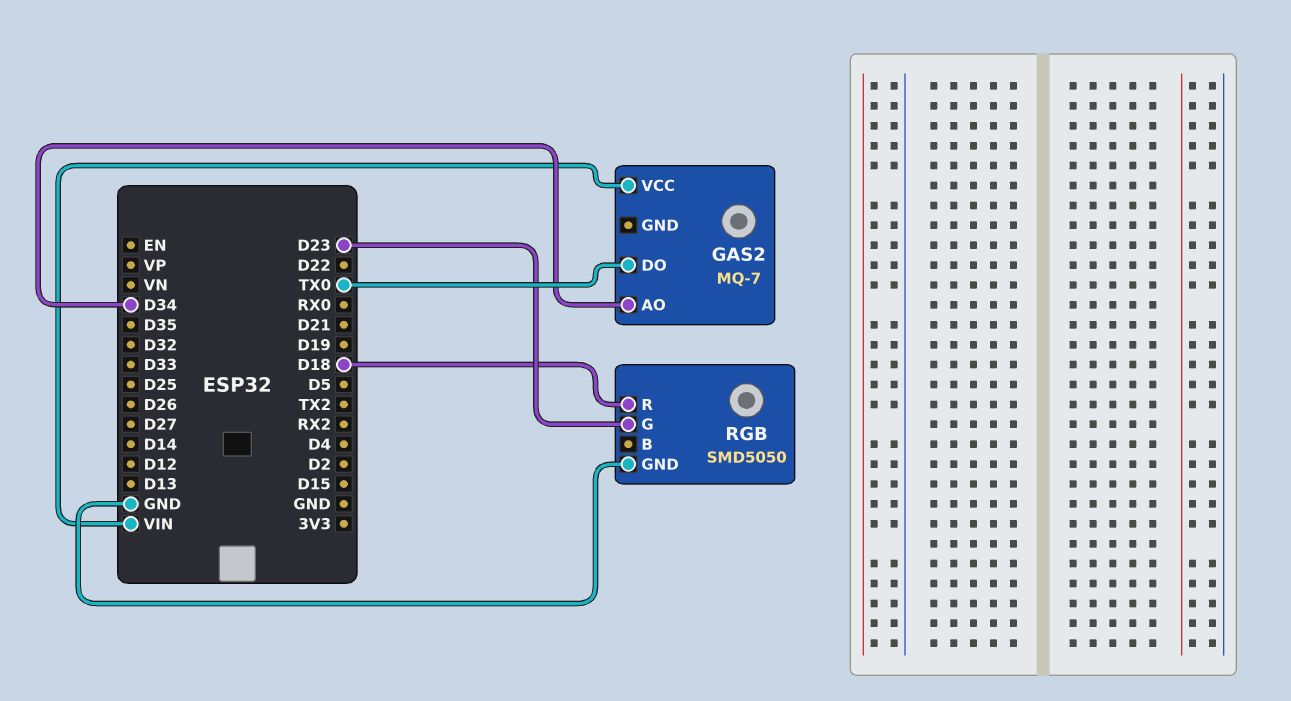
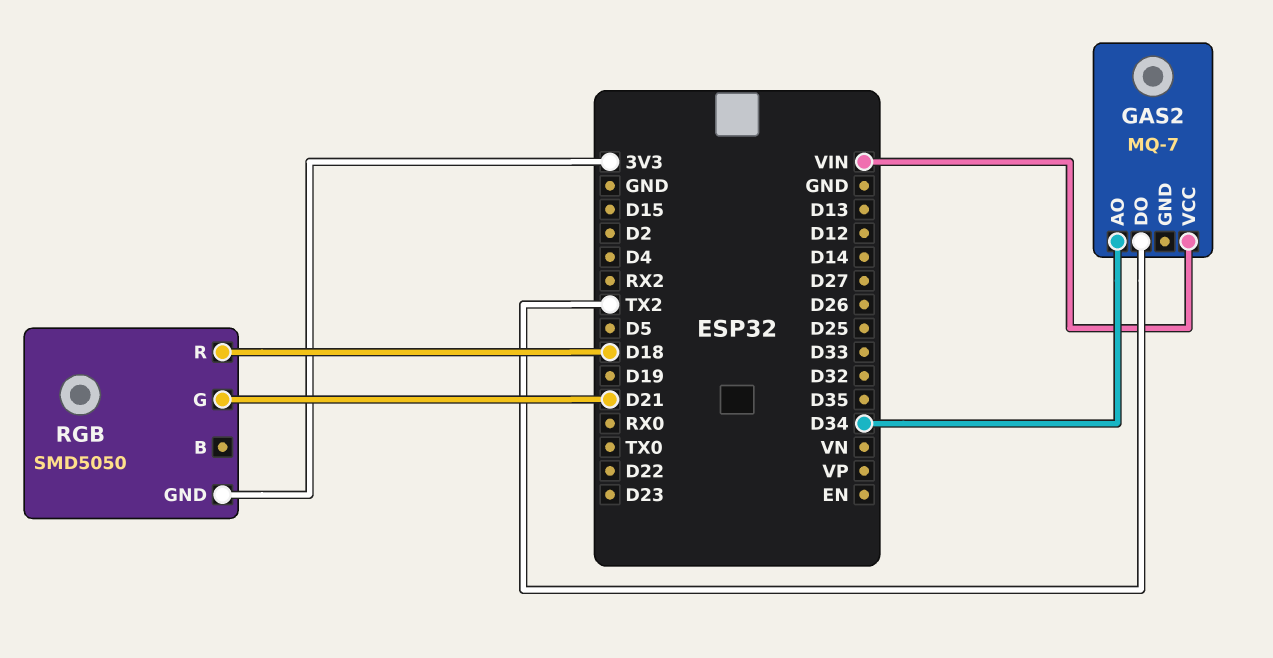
GAS2 pin DO: TX0 -> TX2
RGB pin G: D23 -> D21
RGB pin GND: GND -> 3V3

